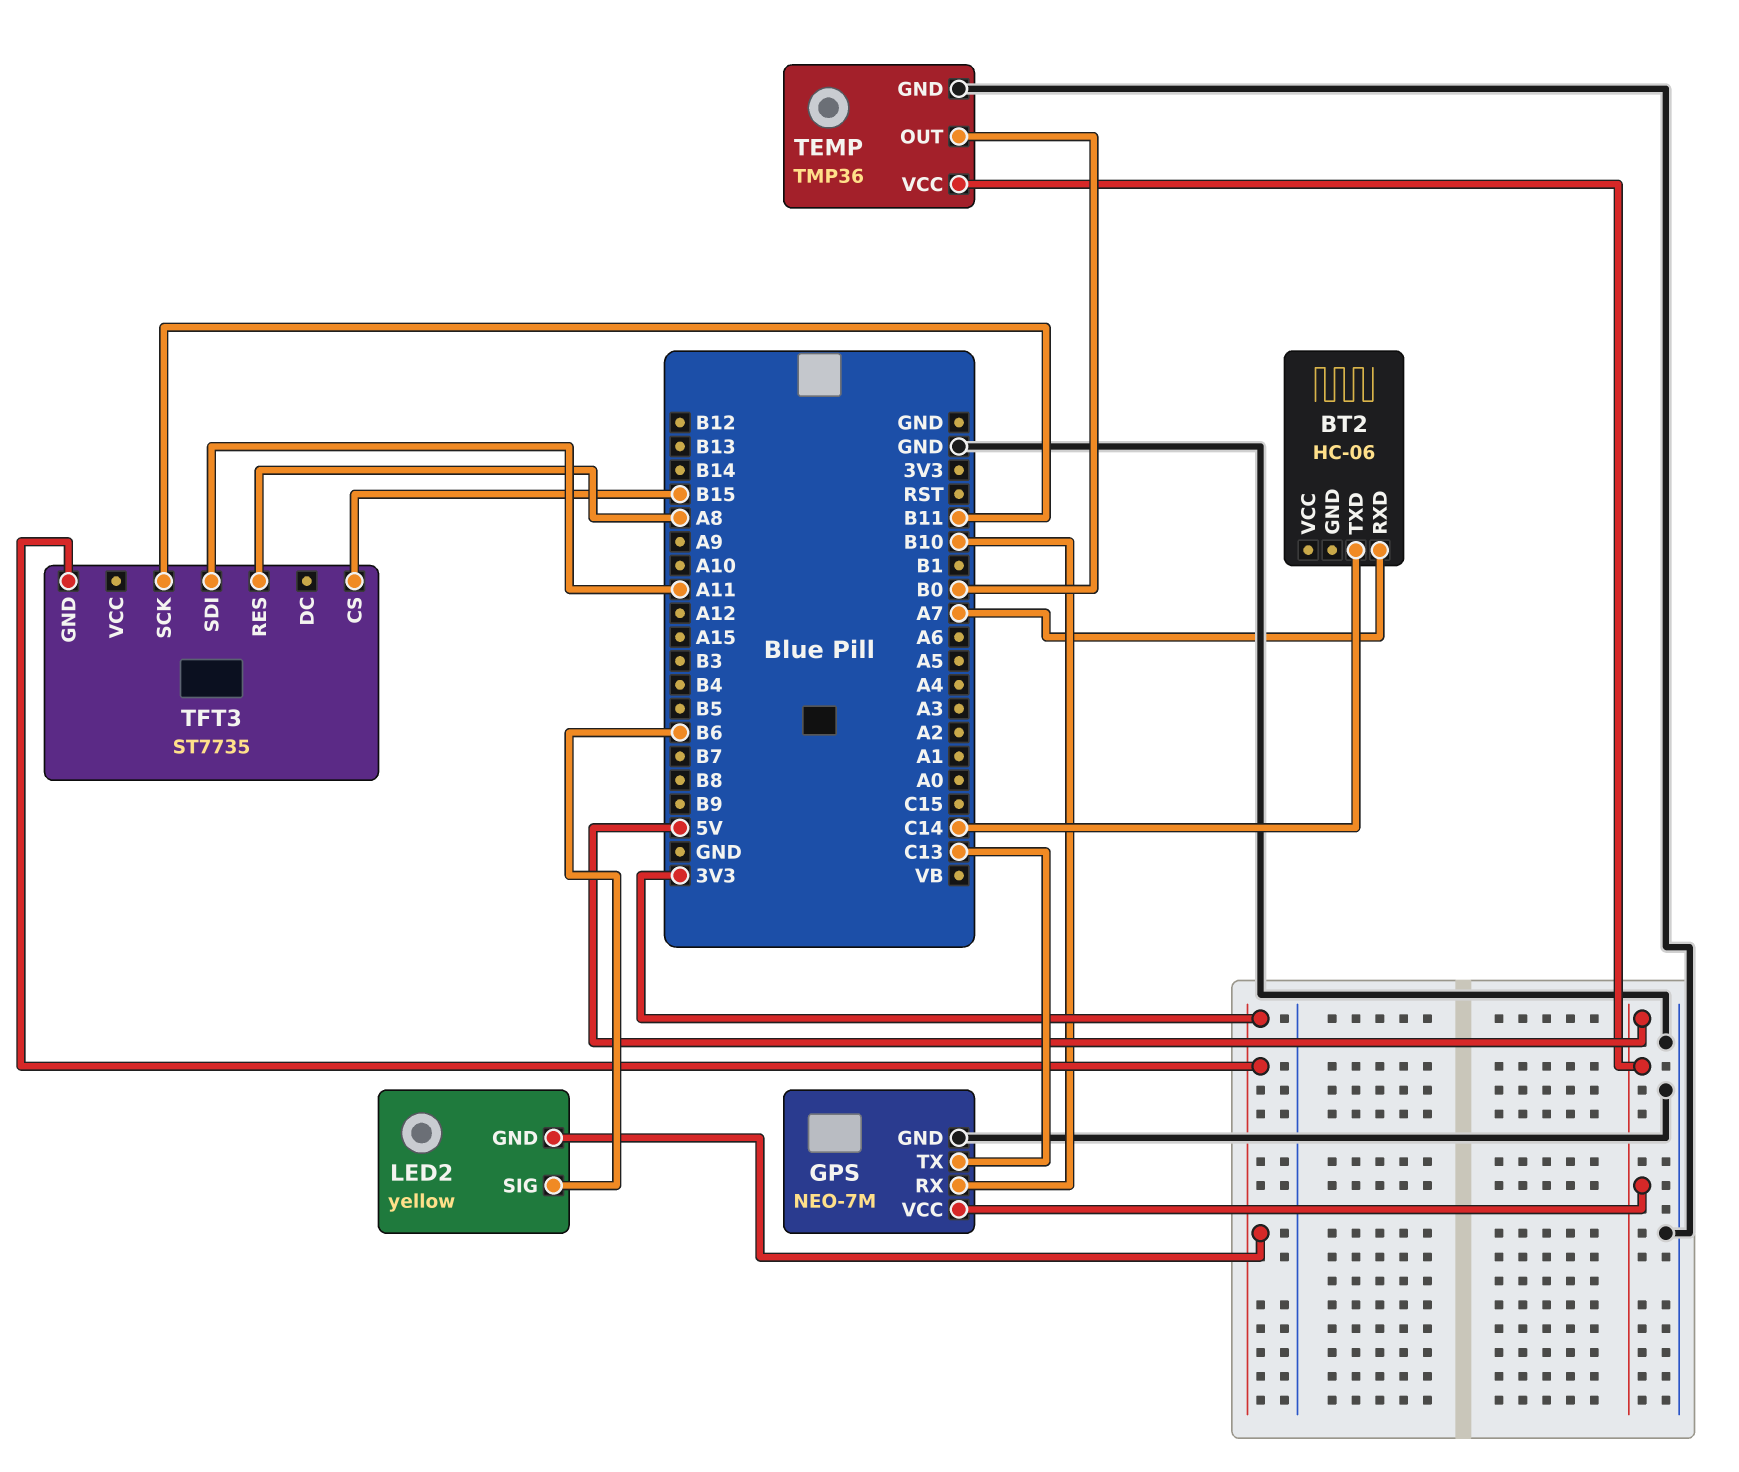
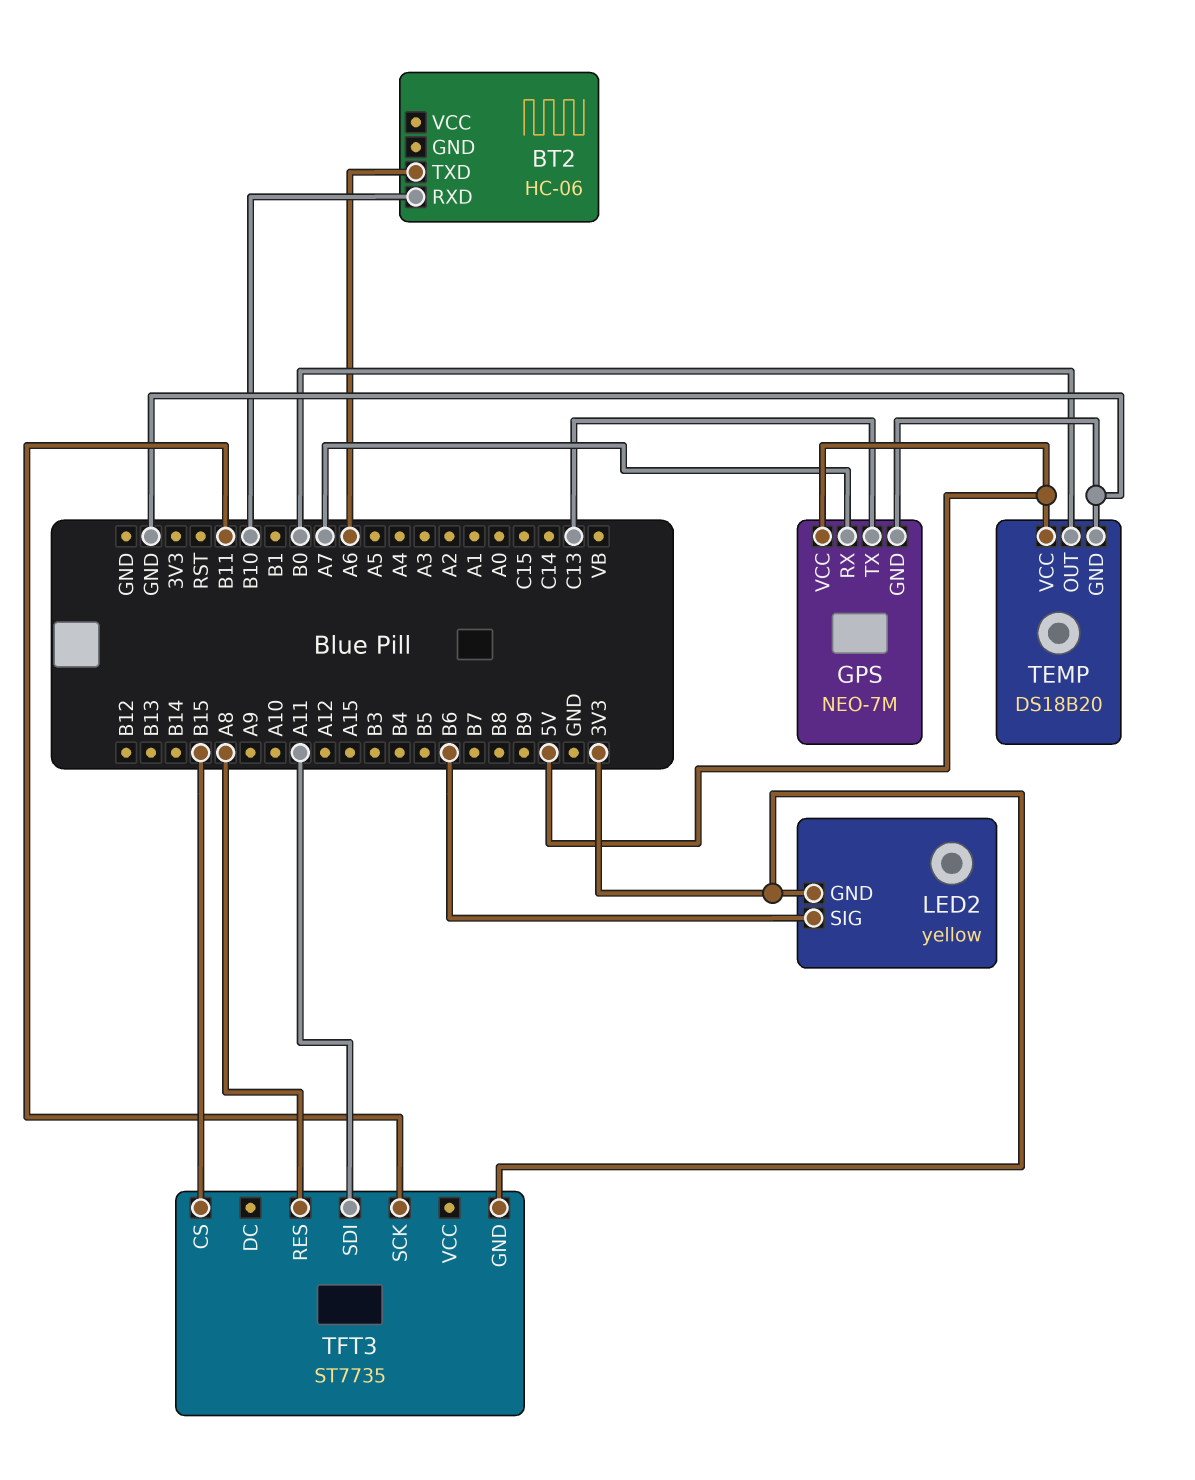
BT2 pin RXD: A7 -> B10
BT2 pin TXD: C14 -> A6
GPS pin RX: B10 -> A7
TEMP: TMP36 -> DS18B20

